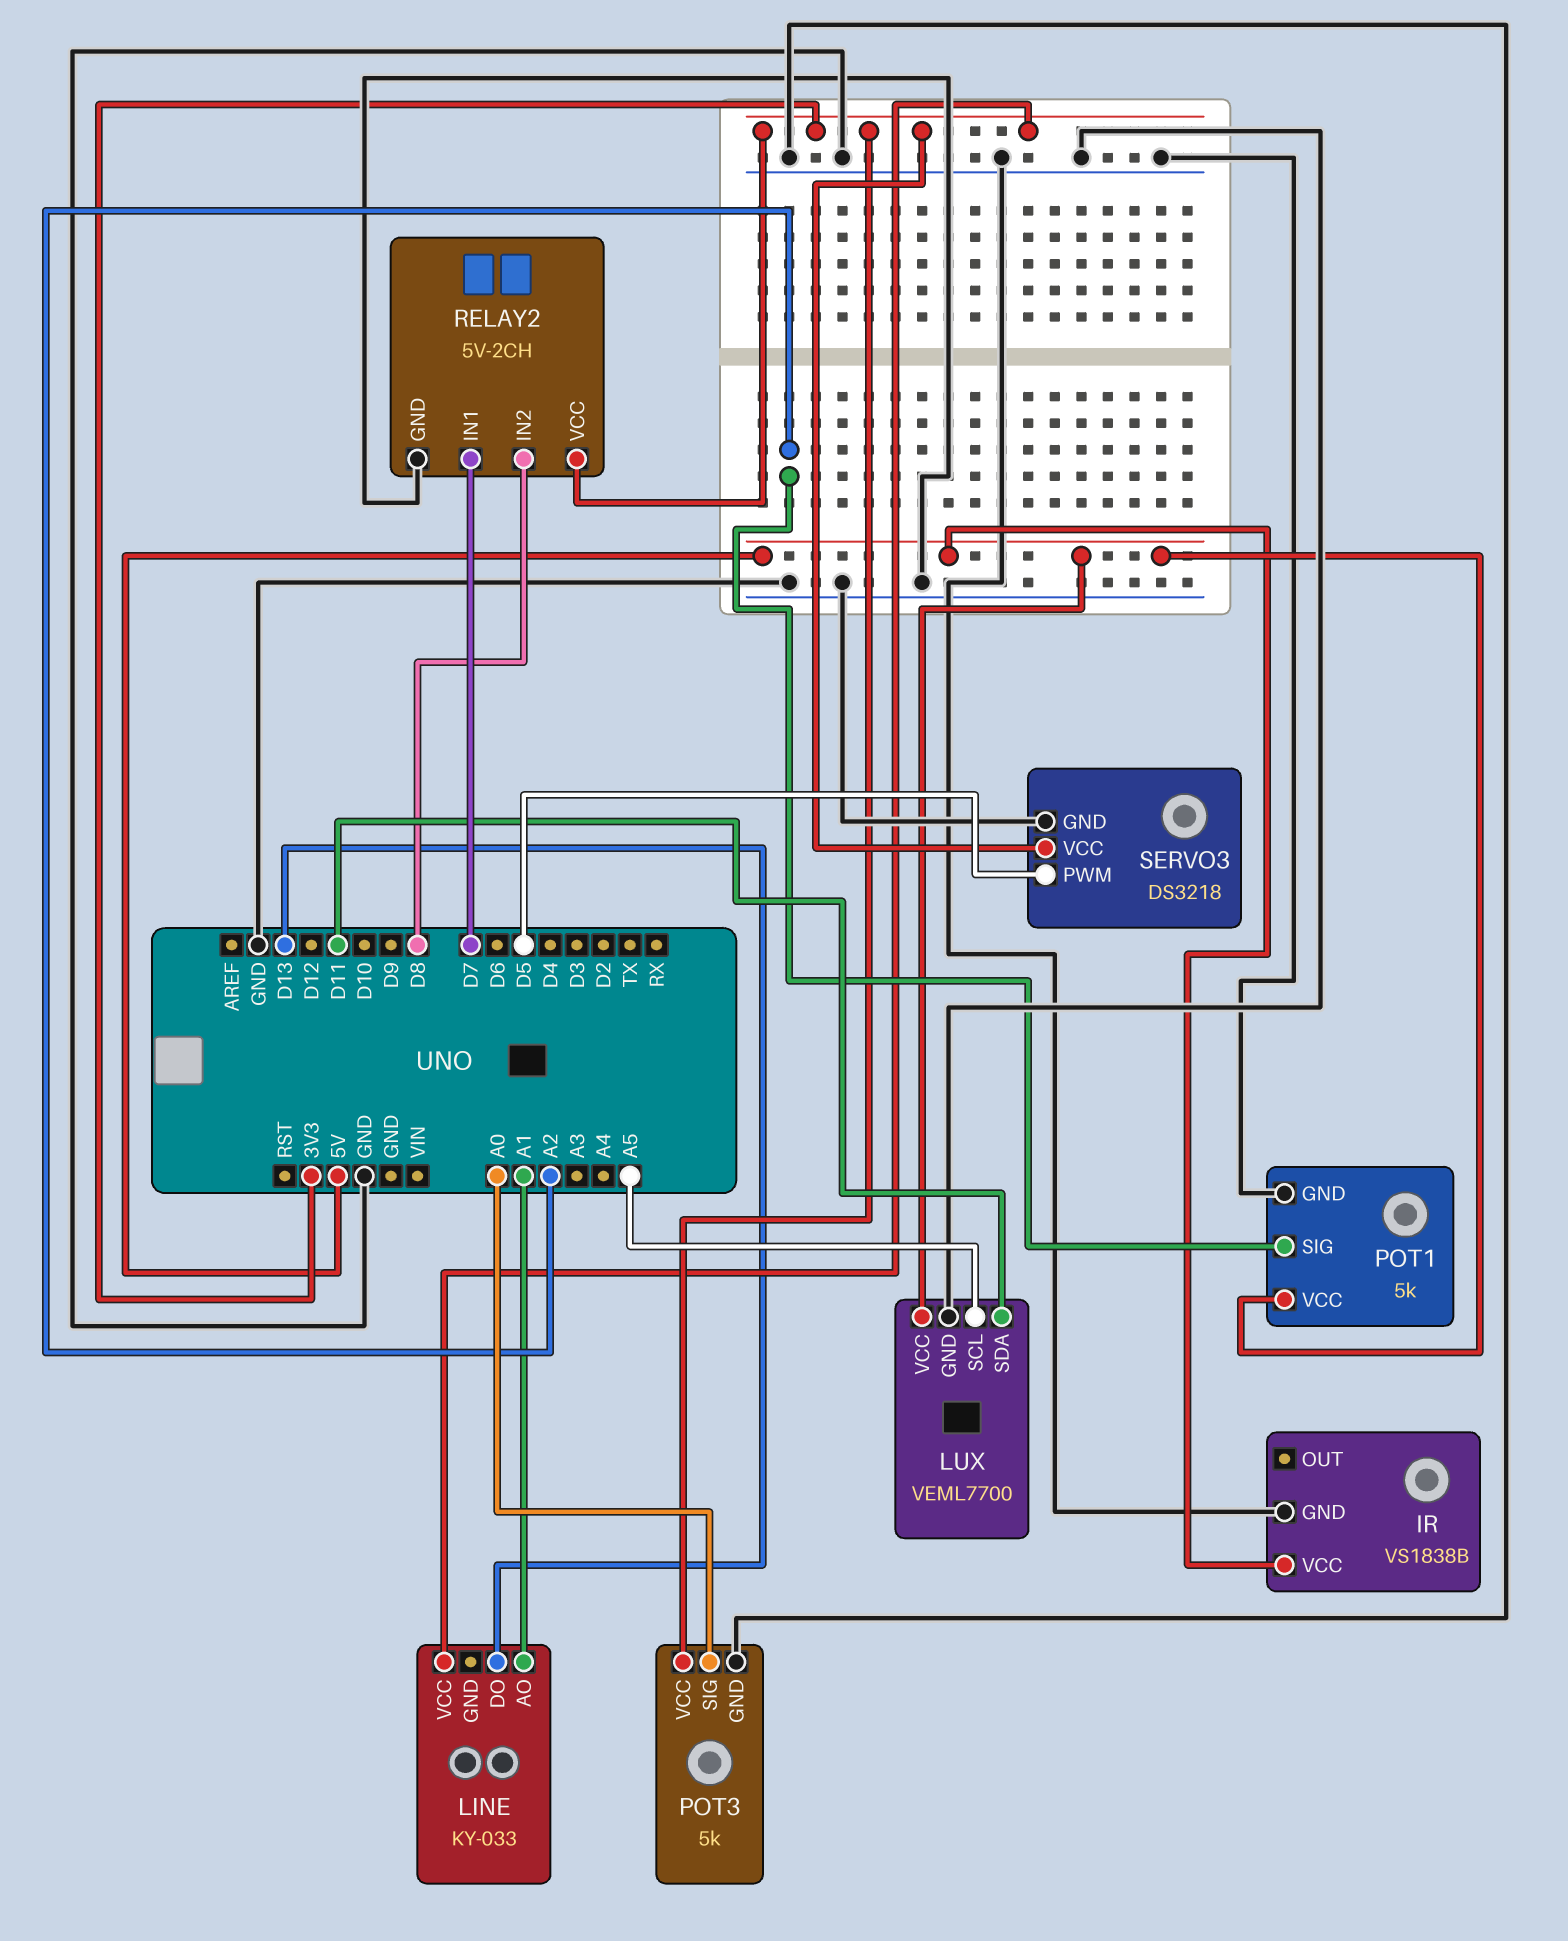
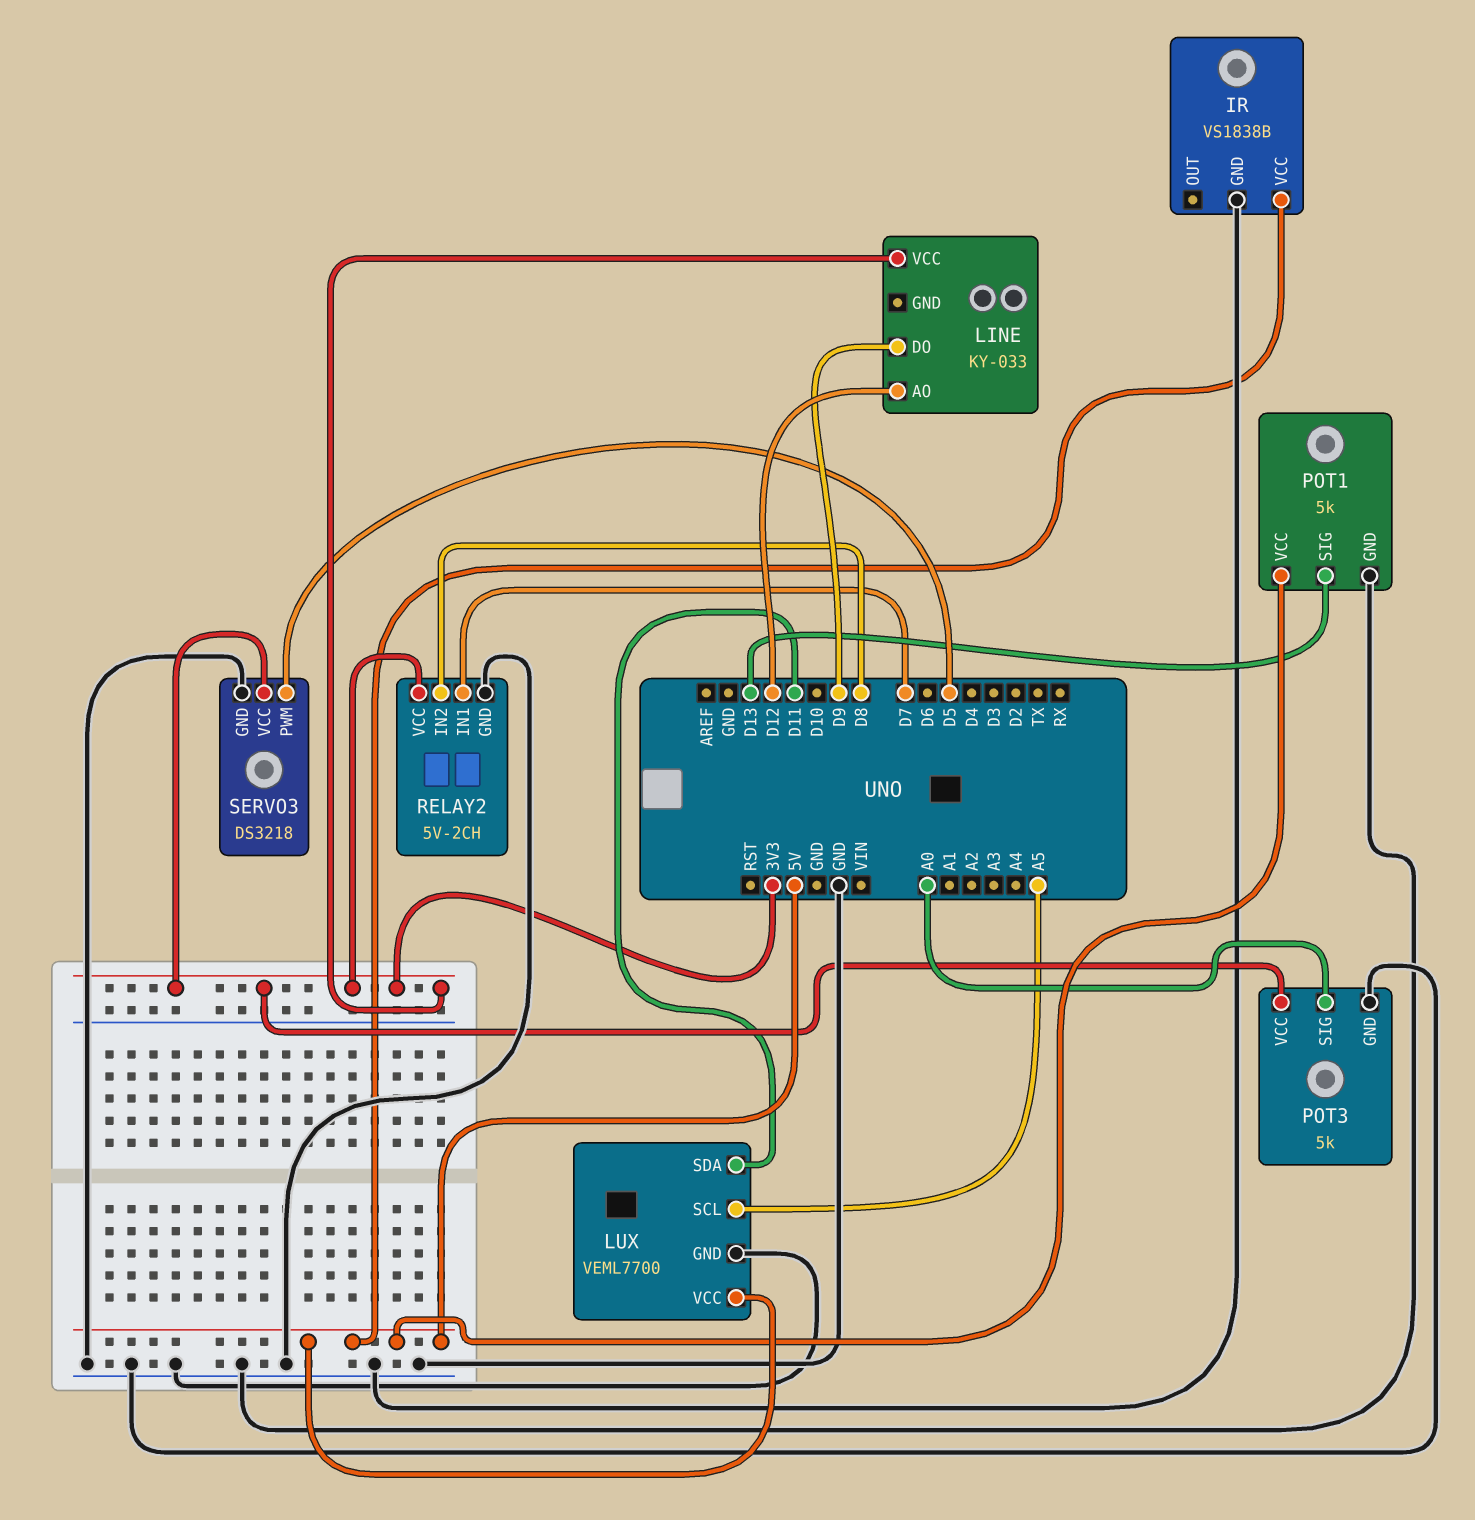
LINE pin AO: A1 -> D12
LINE pin DO: D13 -> D9
POT1 pin SIG: A2 -> D13

